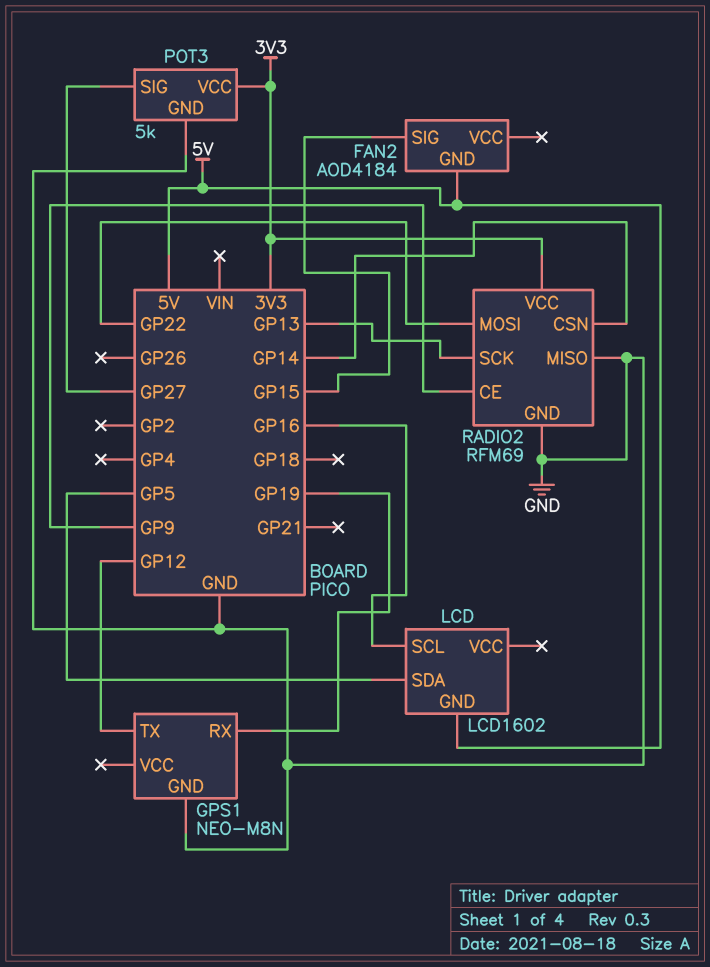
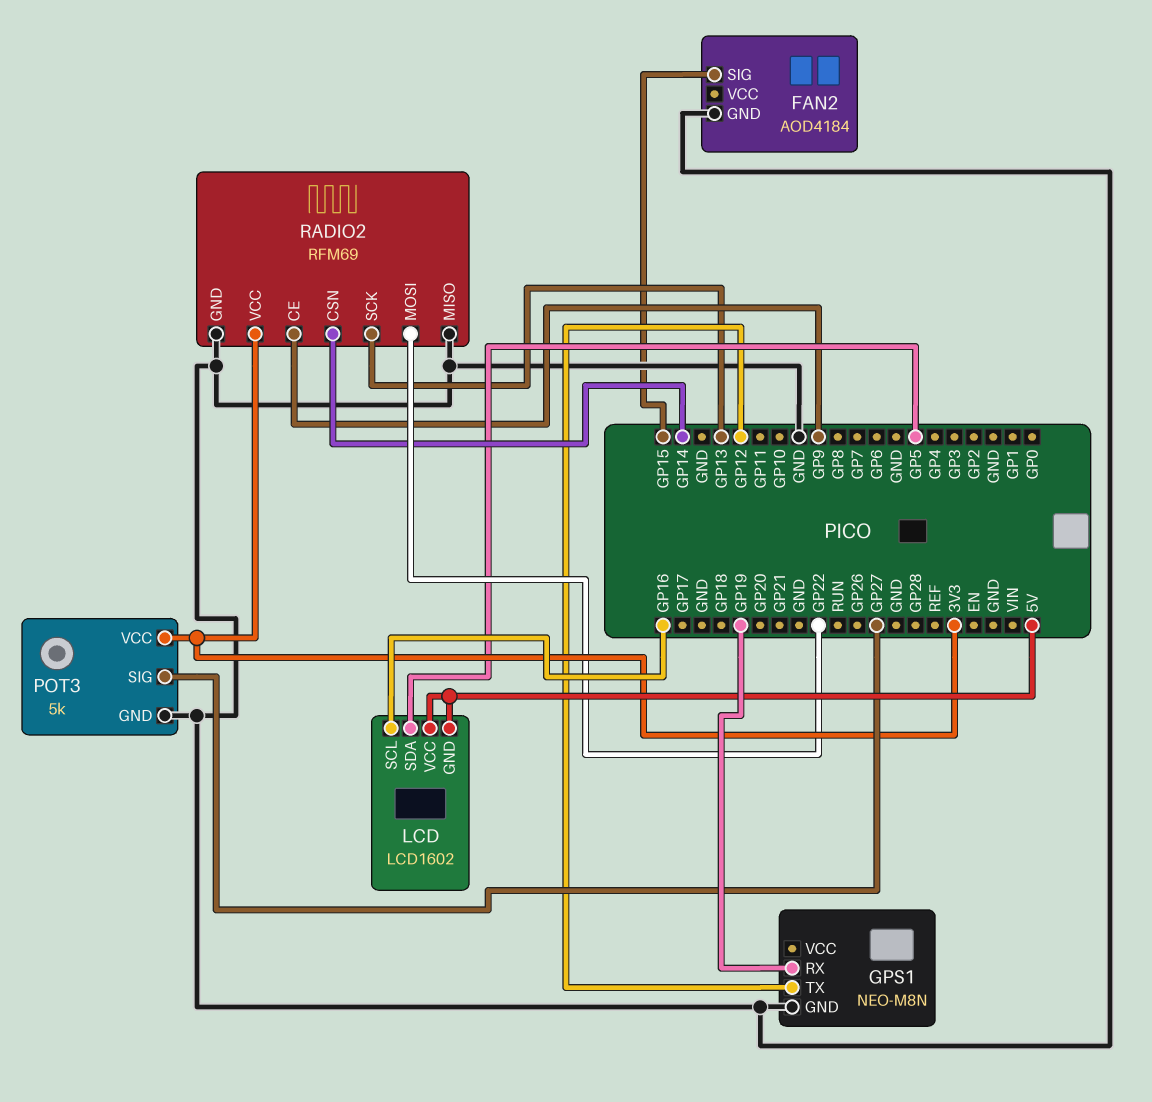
FAN2 pin GND: 5V -> GND
LCD pin VCC: none -> 5V

